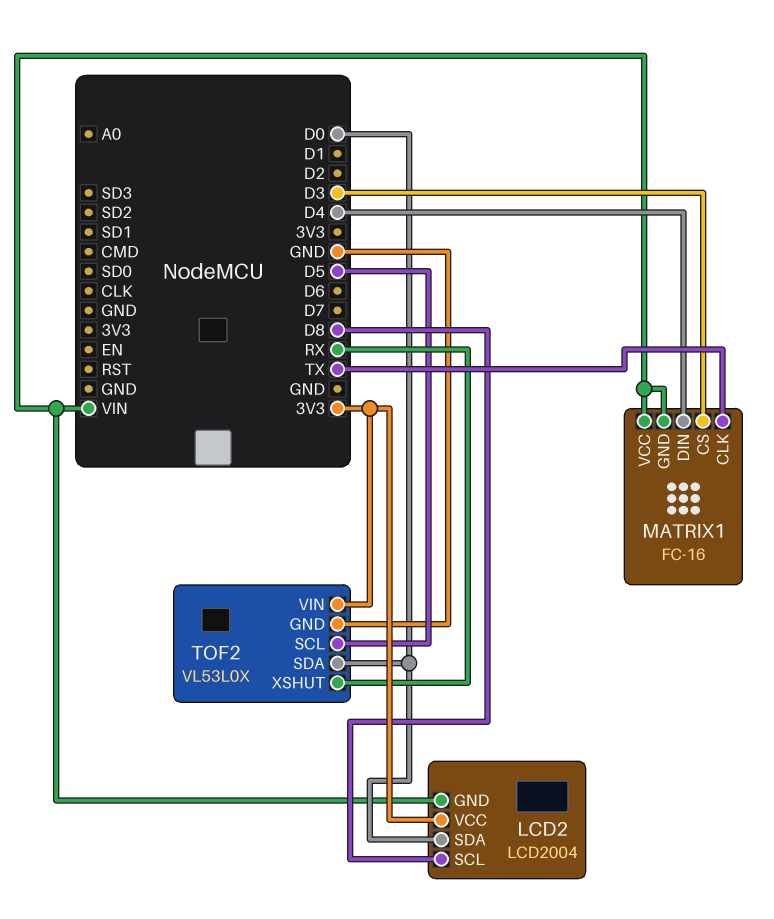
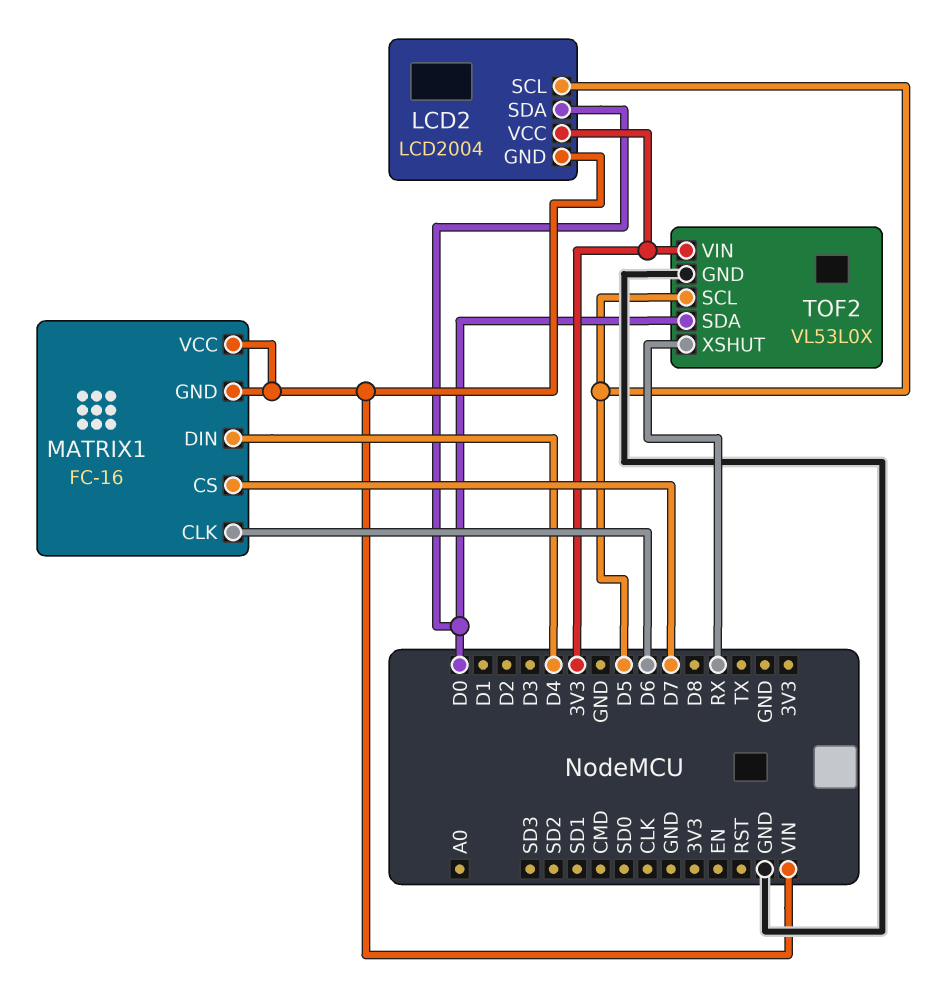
LCD2 pin SCL: D8 -> D5
MATRIX1 pin CLK: TX -> D6
MATRIX1 pin CS: D3 -> D7

